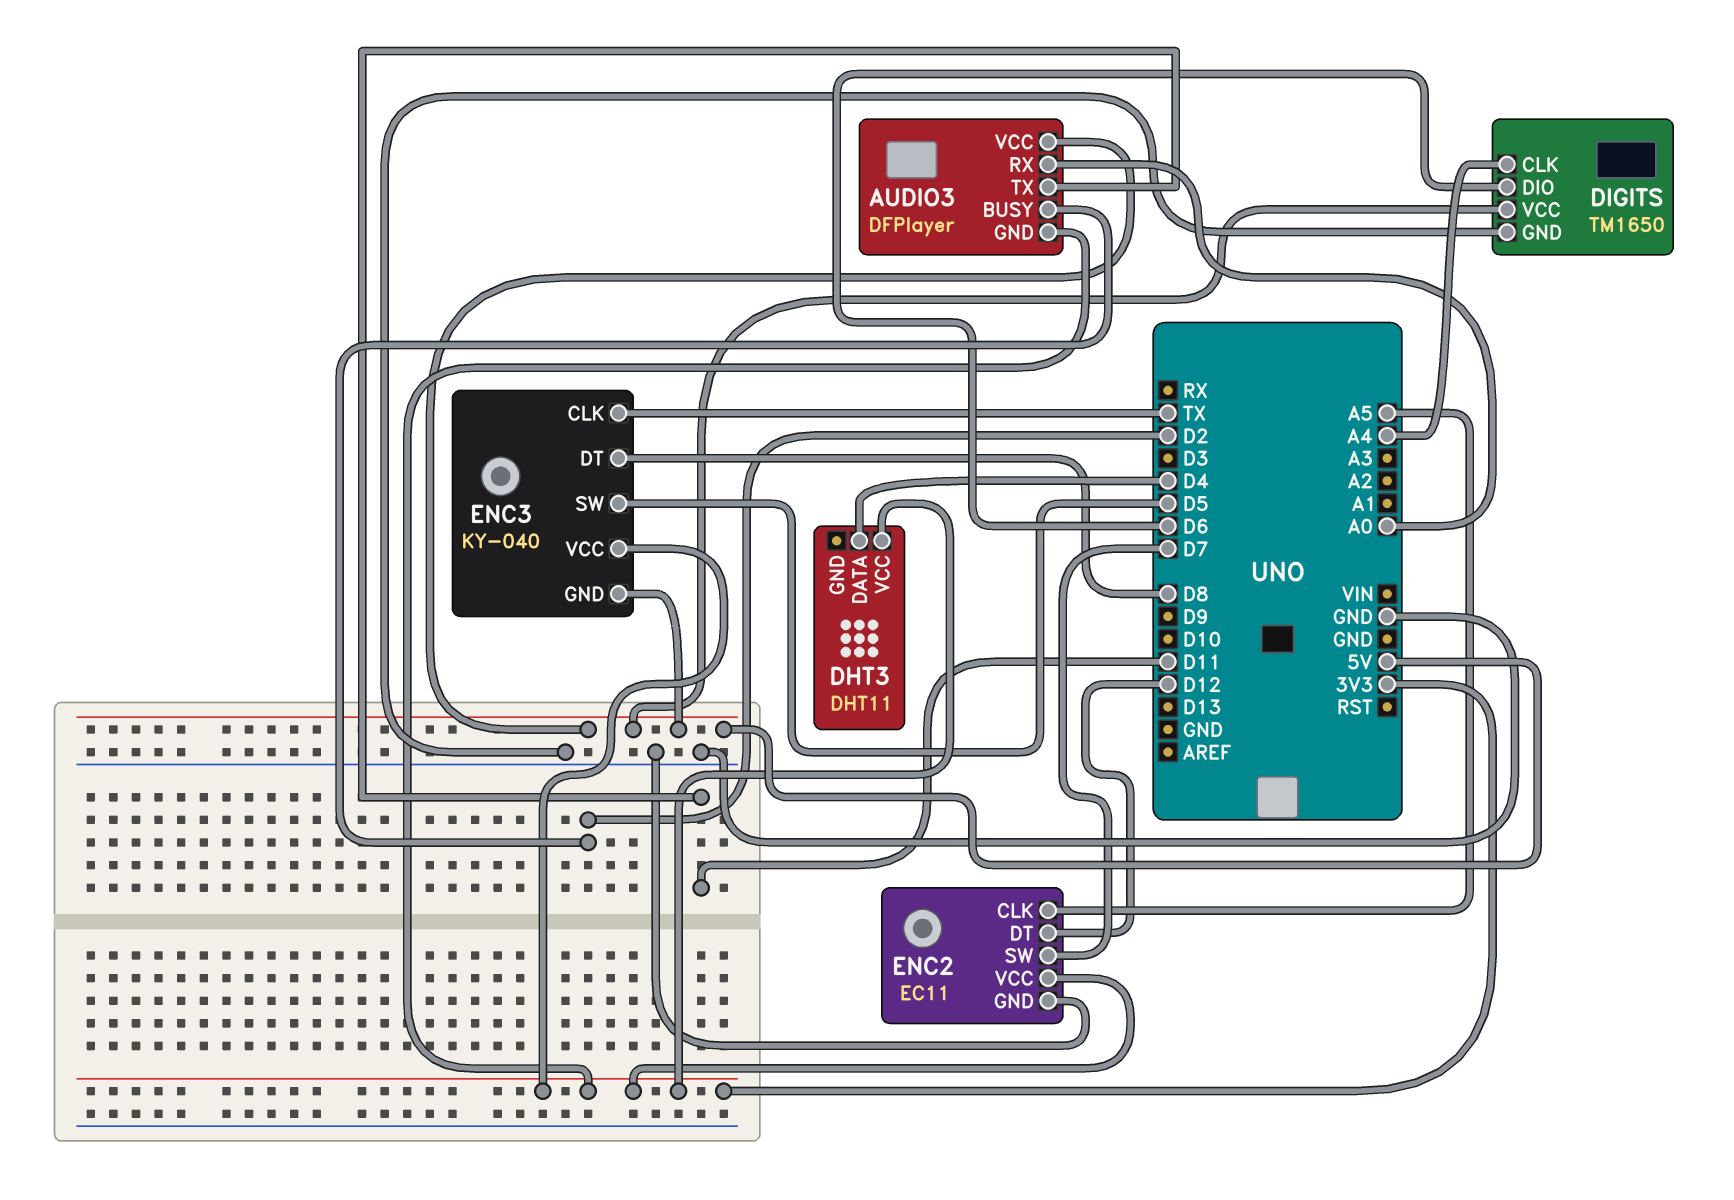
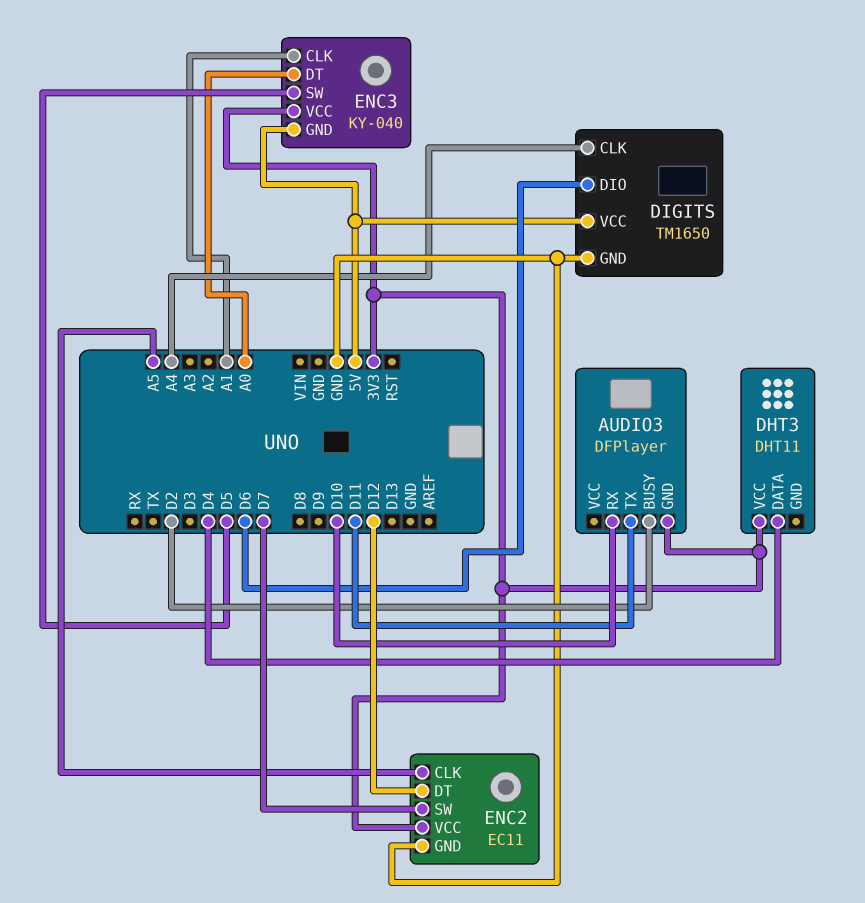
AUDIO3 pin RX: A0 -> D10
AUDIO3 pin VCC: 5V -> none
ENC3 pin CLK: TX -> A1
ENC3 pin DT: D8 -> A0

